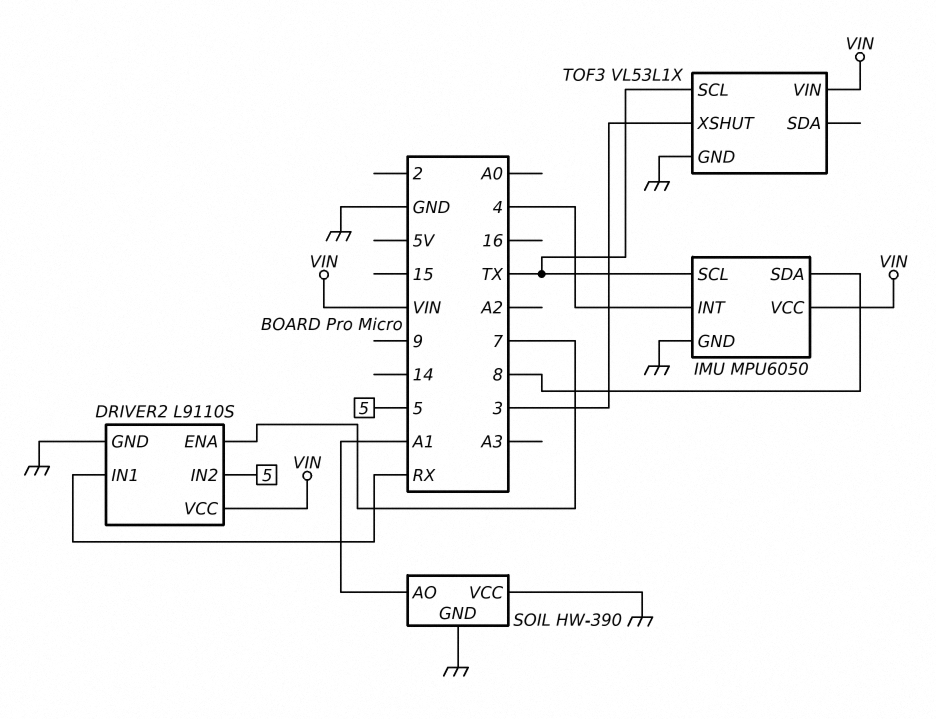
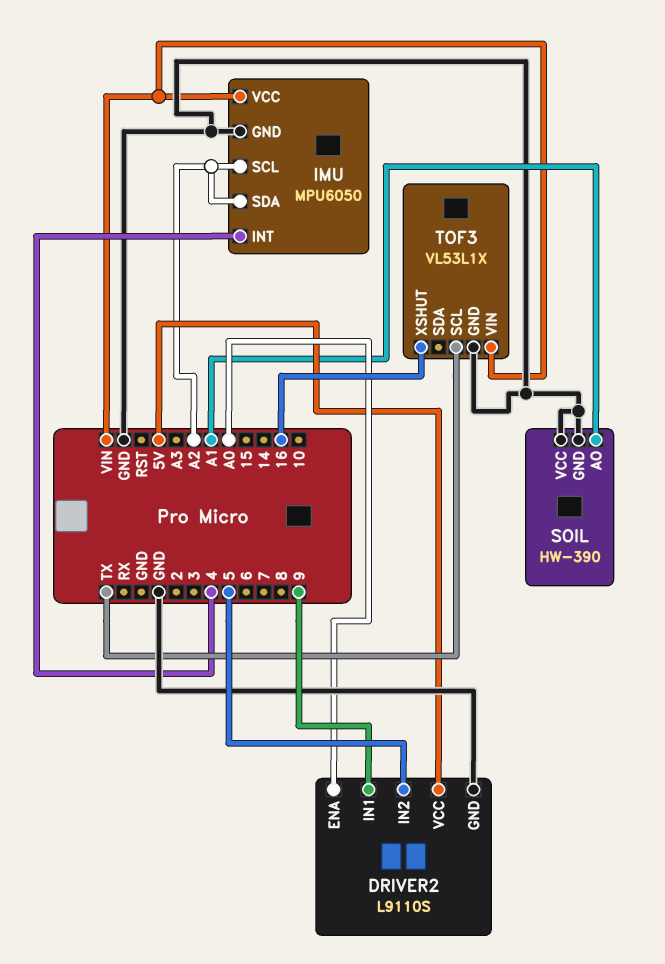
DRIVER2 pin ENA: 7 -> A0
DRIVER2 pin IN1: RX -> 9
DRIVER2 pin VCC: VIN -> 5V
IMU pin SCL: TX -> A2
IMU pin SDA: 8 -> A2
TOF3 pin XSHUT: 3 -> 16

